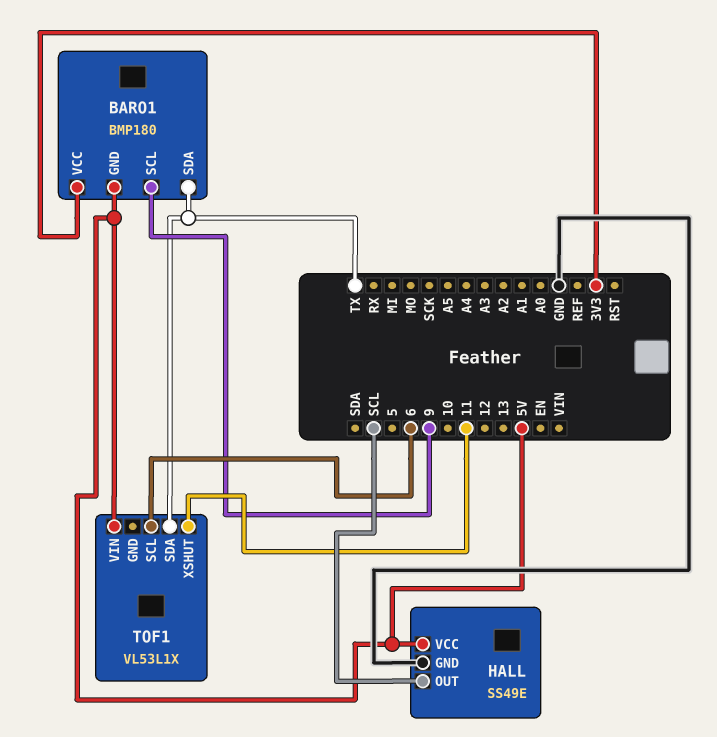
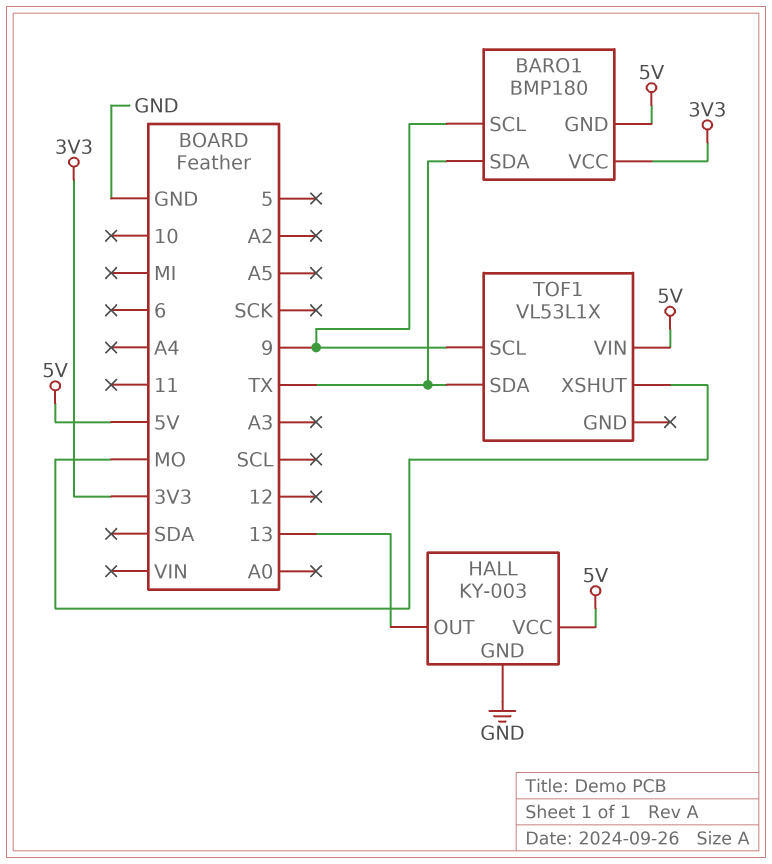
HALL: SS49E -> KY-003
HALL pin OUT: SCL -> 13
TOF1 pin SCL: 6 -> 9
TOF1 pin XSHUT: 11 -> MO

